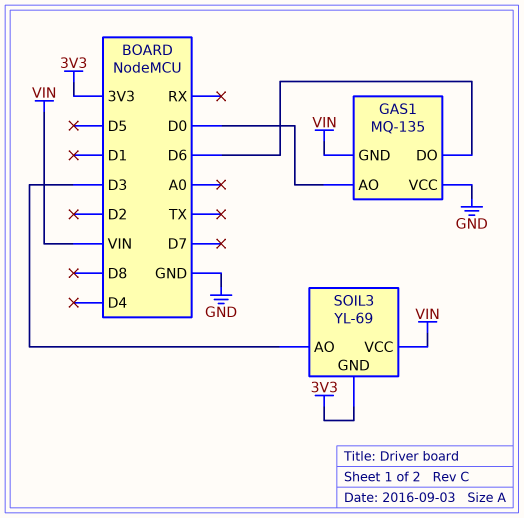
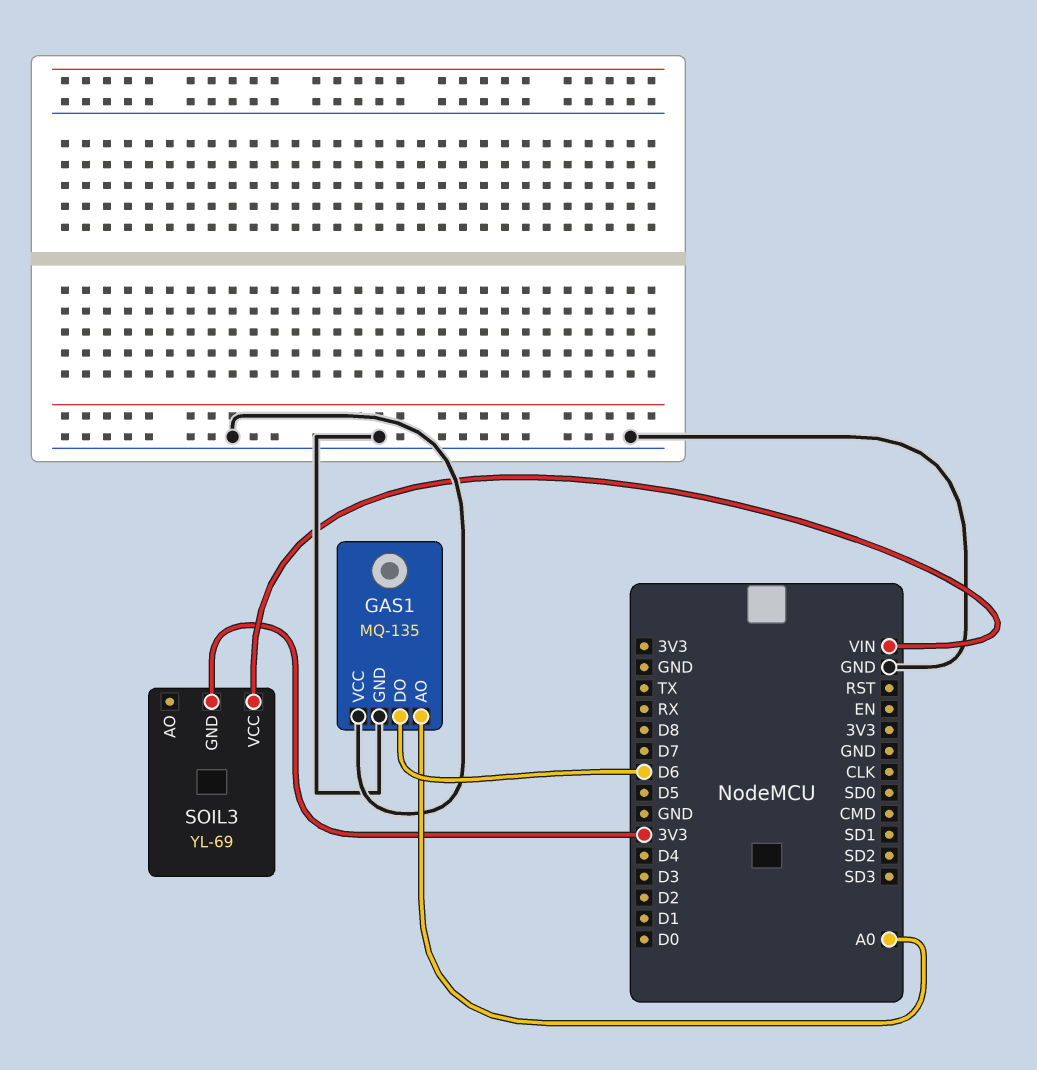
GAS1 pin AO: D0 -> A0
GAS1 pin GND: VIN -> GND
SOIL3 pin AO: D3 -> none

